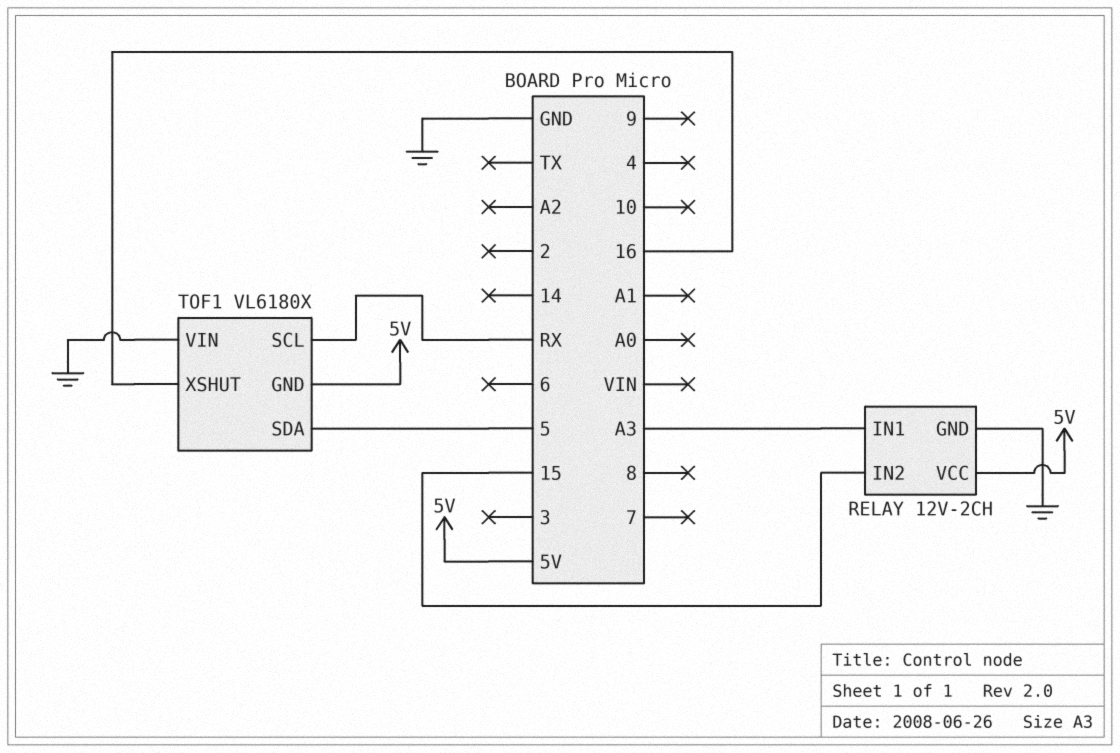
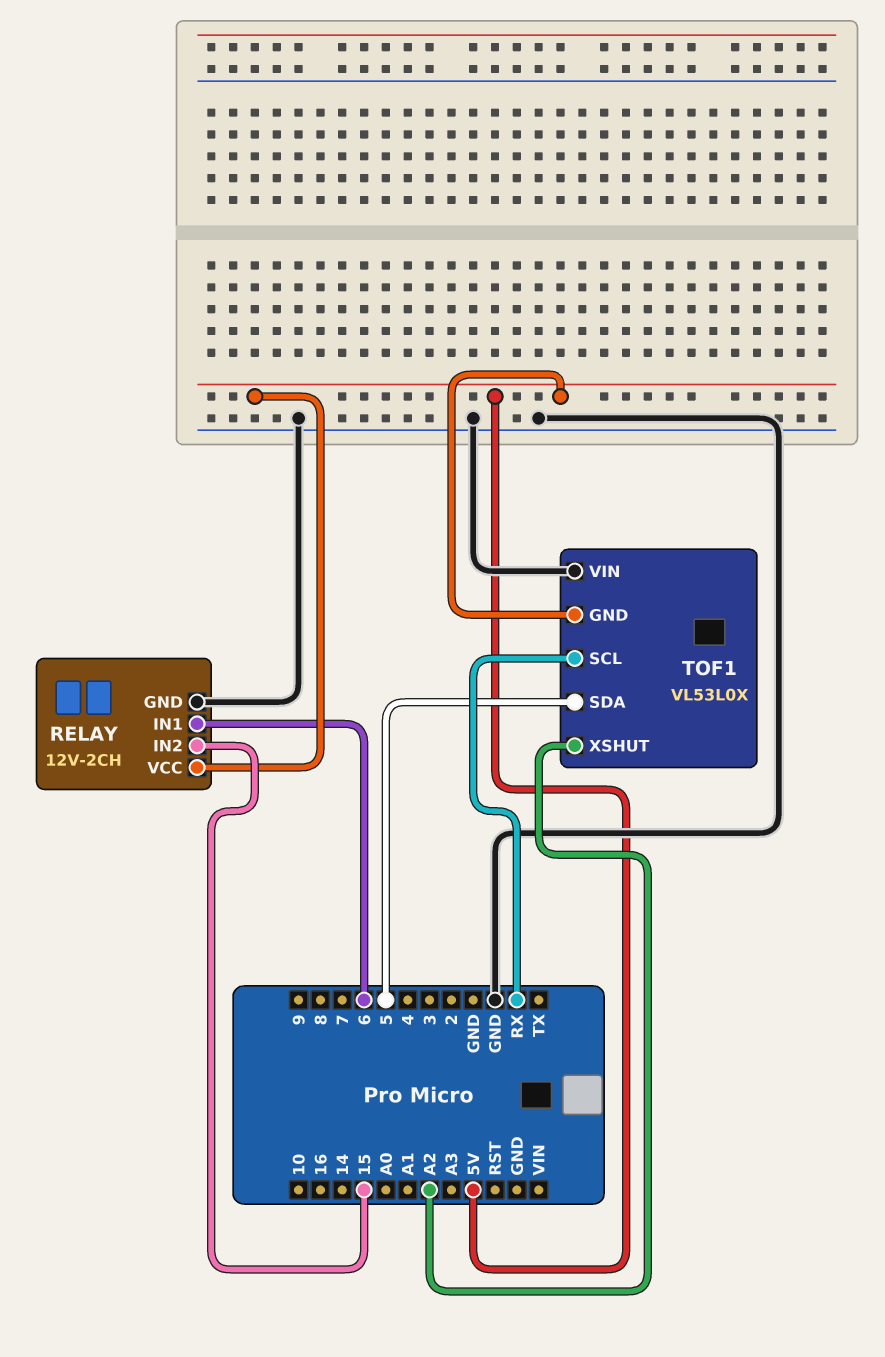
RELAY pin IN1: A3 -> 6
TOF1: VL6180X -> VL53L0X
TOF1 pin XSHUT: 16 -> A2

